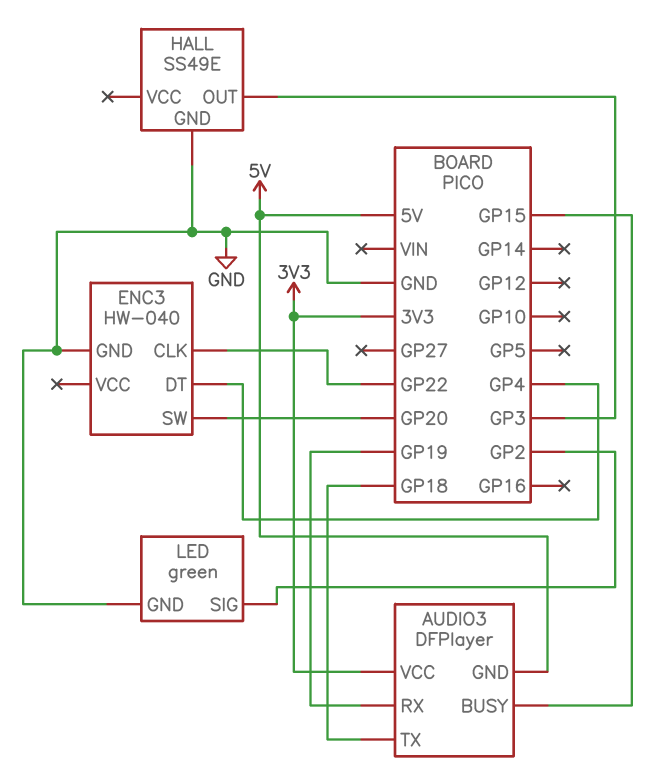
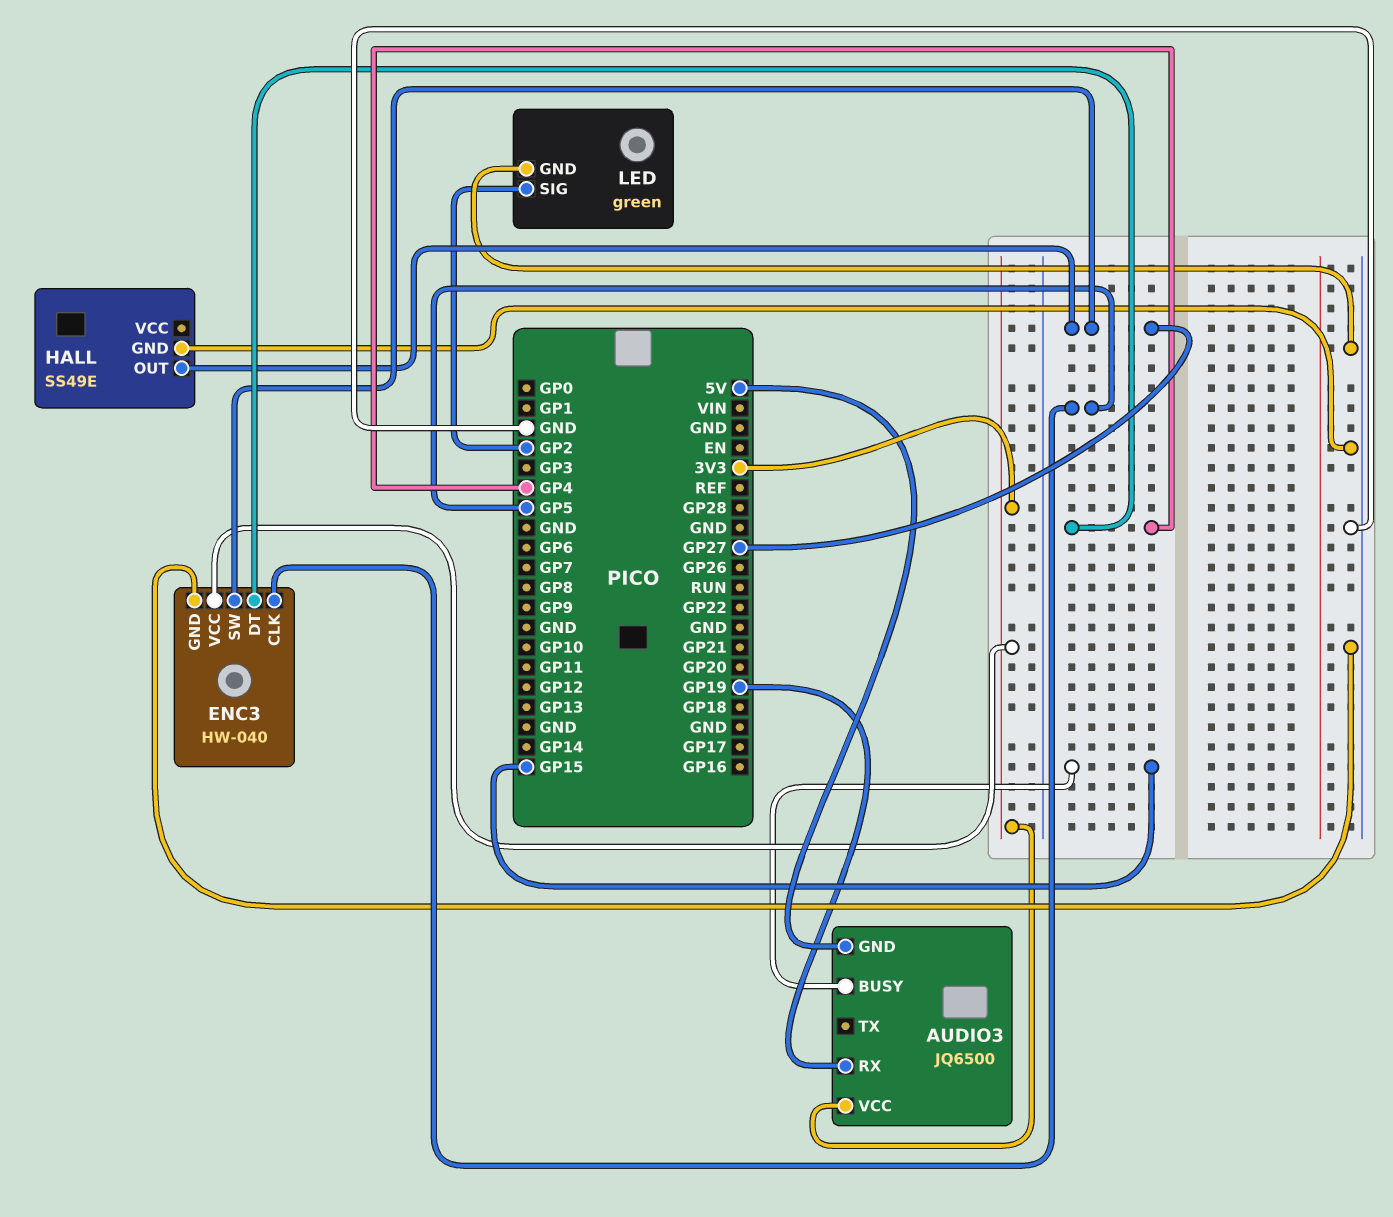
AUDIO3: DFPlayer -> JQ6500
AUDIO3 pin TX: GP18 -> none
ENC3 pin CLK: GP22 -> GP5
ENC3 pin SW: GP20 -> GP27
ENC3 pin VCC: none -> 3V3
HALL pin OUT: GP3 -> GP27

